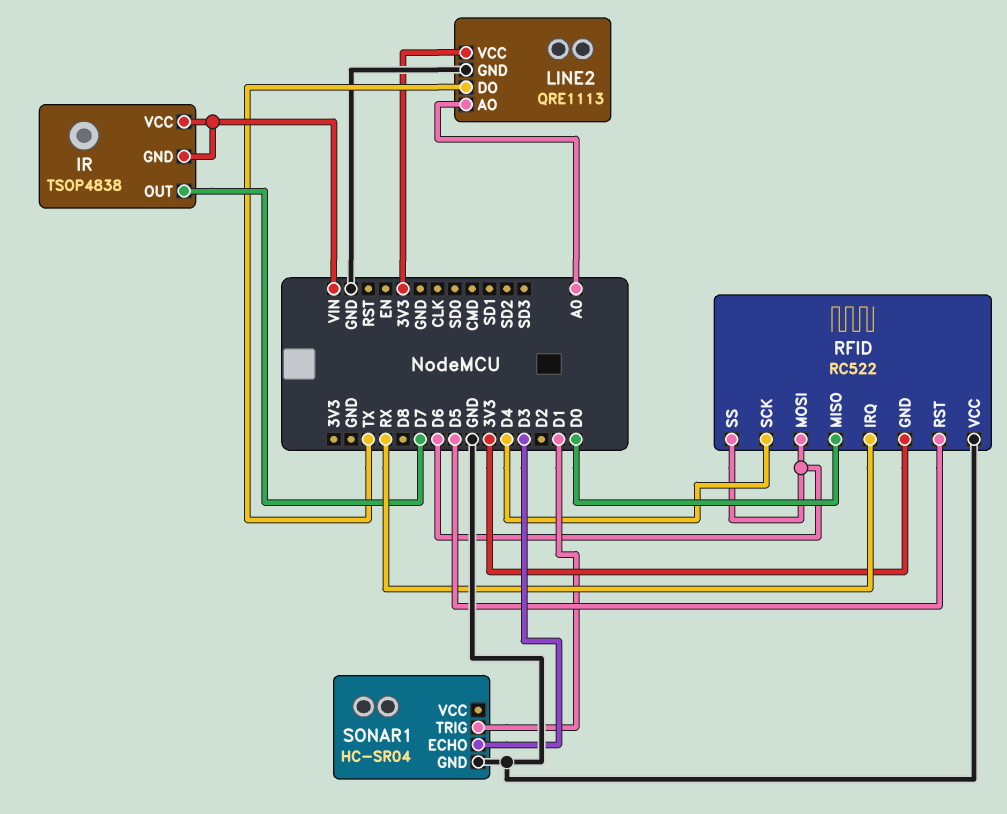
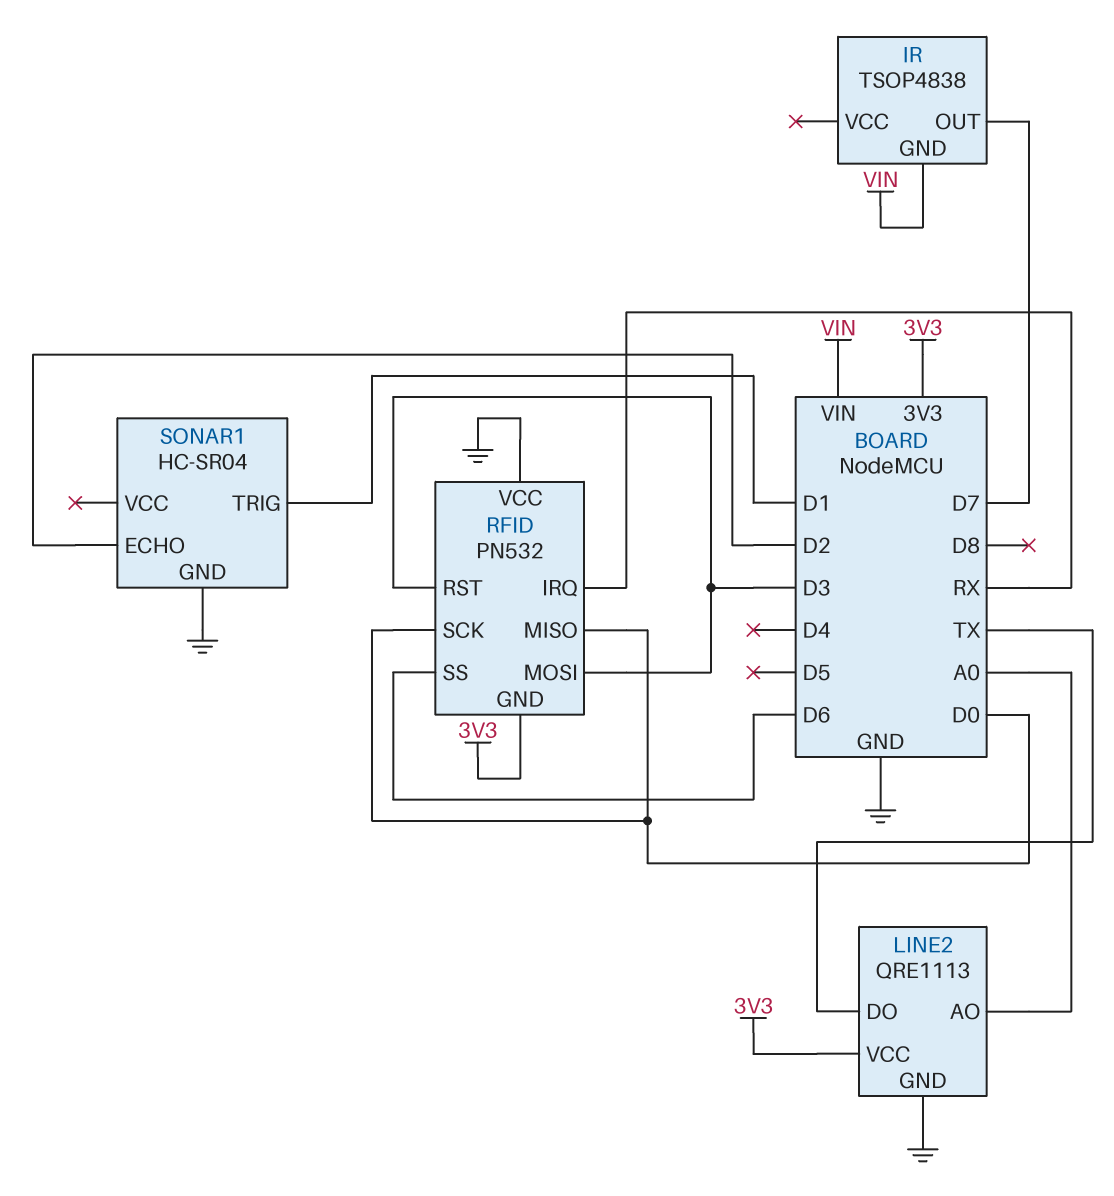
IR pin VCC: VIN -> none
RFID: RC522 -> PN532
RFID pin MOSI: D6 -> D3
RFID pin RST: D5 -> D3
RFID pin SCK: D4 -> D0
SONAR1 pin ECHO: D3 -> D2

